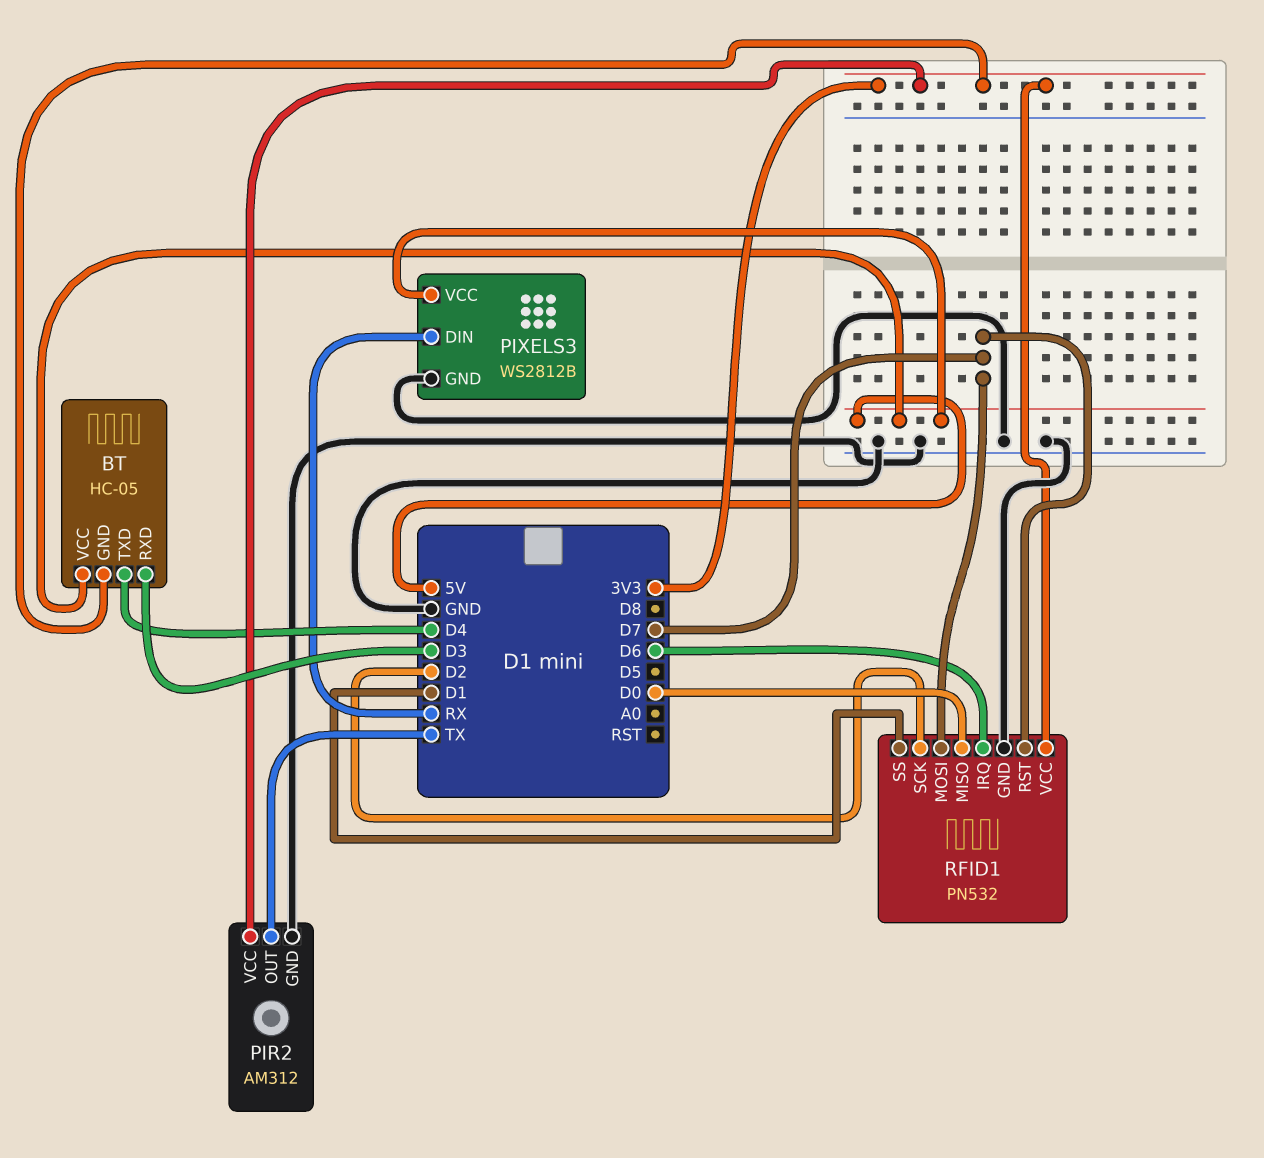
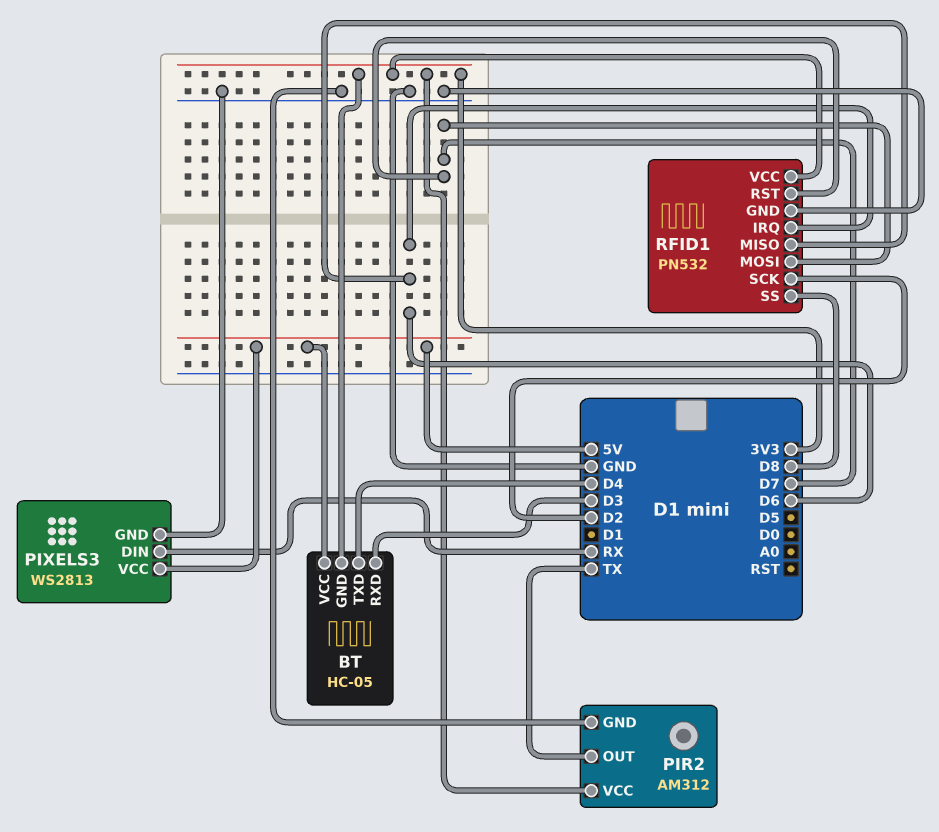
PIXELS3: WS2812B -> WS2813
RFID1 pin MISO: D0 -> D6
RFID1 pin SS: D1 -> D8

